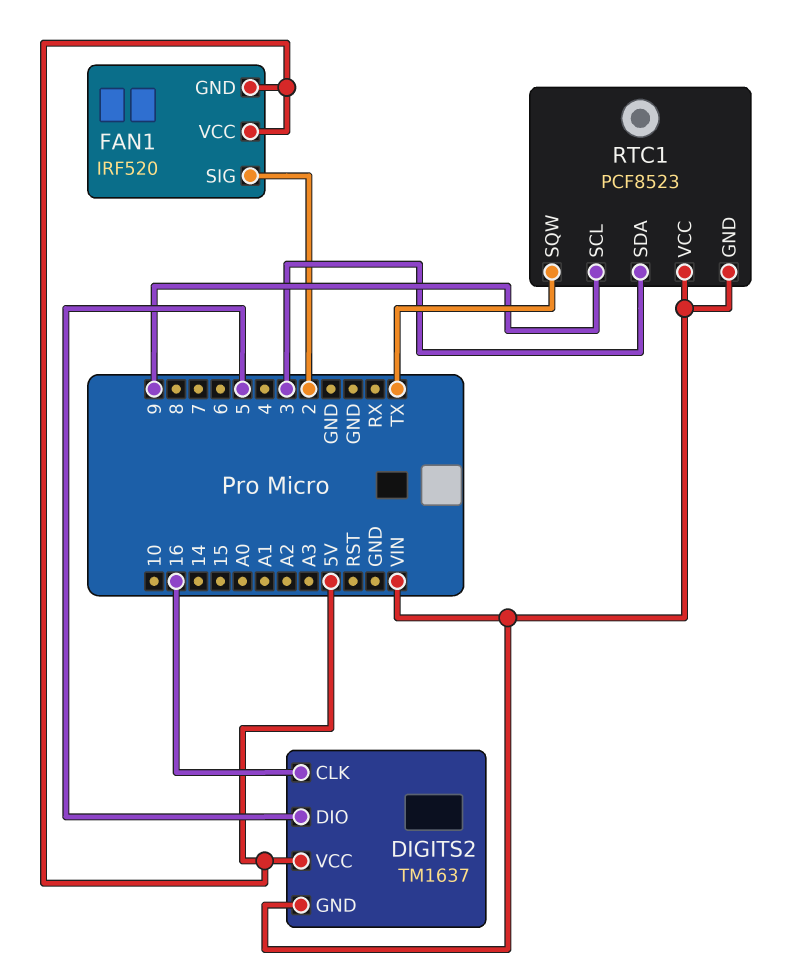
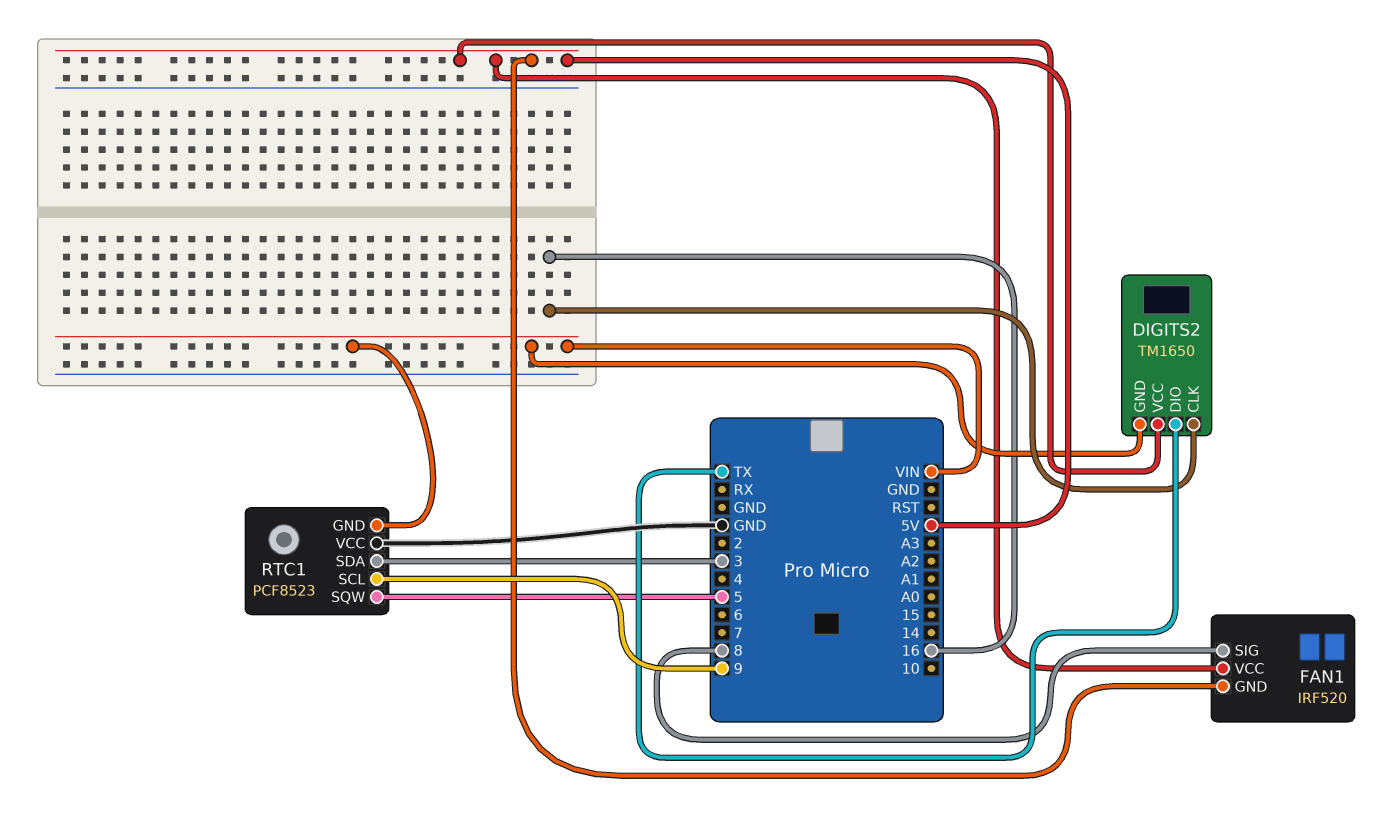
DIGITS2: TM1637 -> TM1650
DIGITS2 pin DIO: 5 -> TX
FAN1 pin SIG: 2 -> 8
RTC1 pin SQW: TX -> 5
RTC1 pin VCC: VIN -> GND

